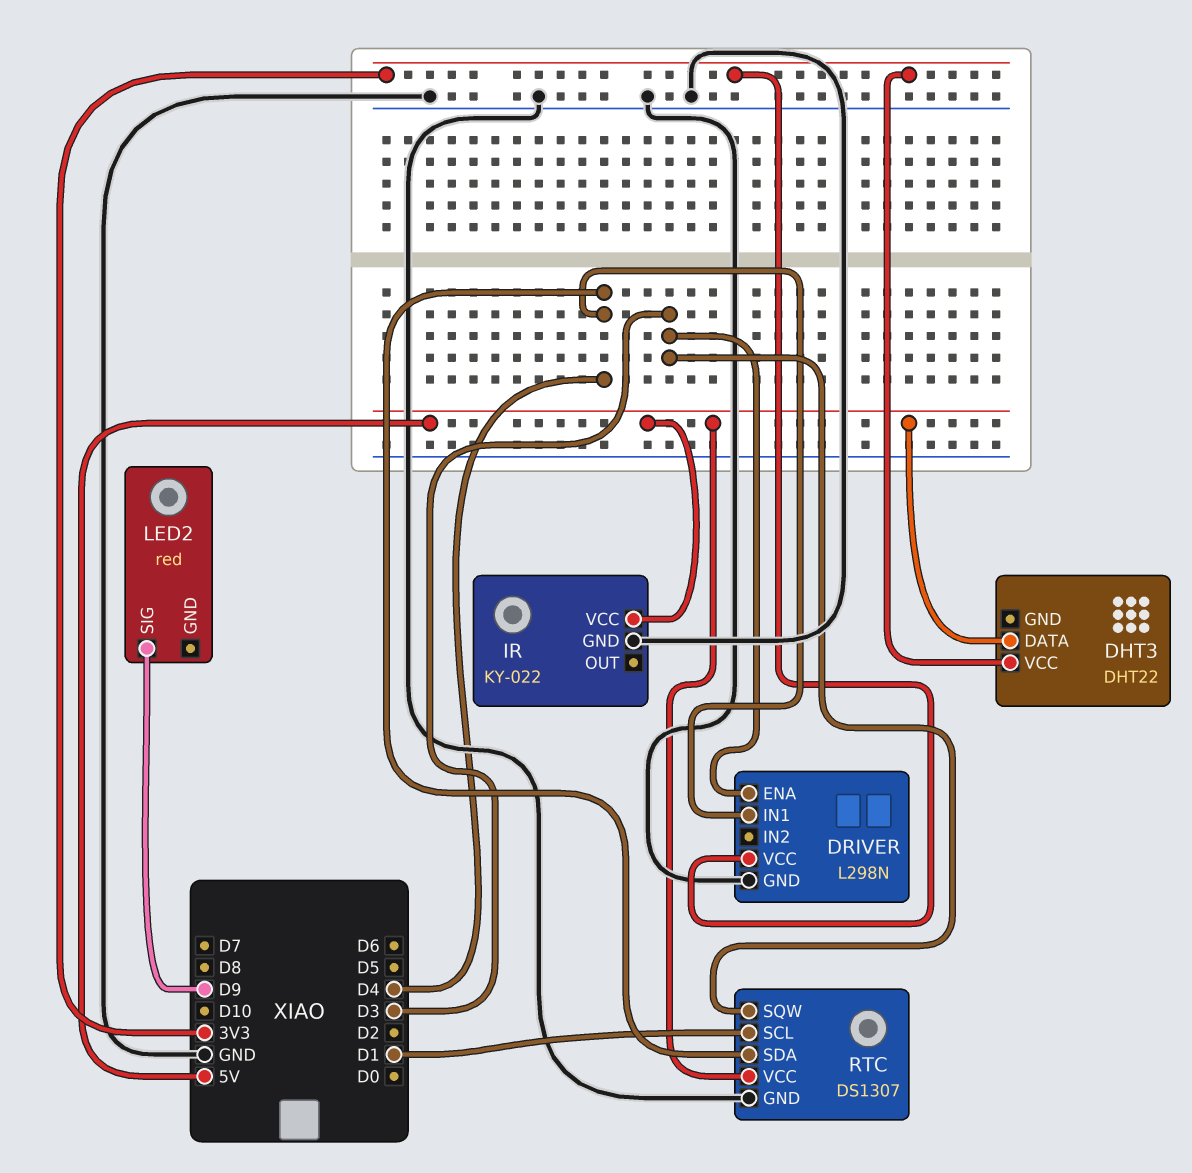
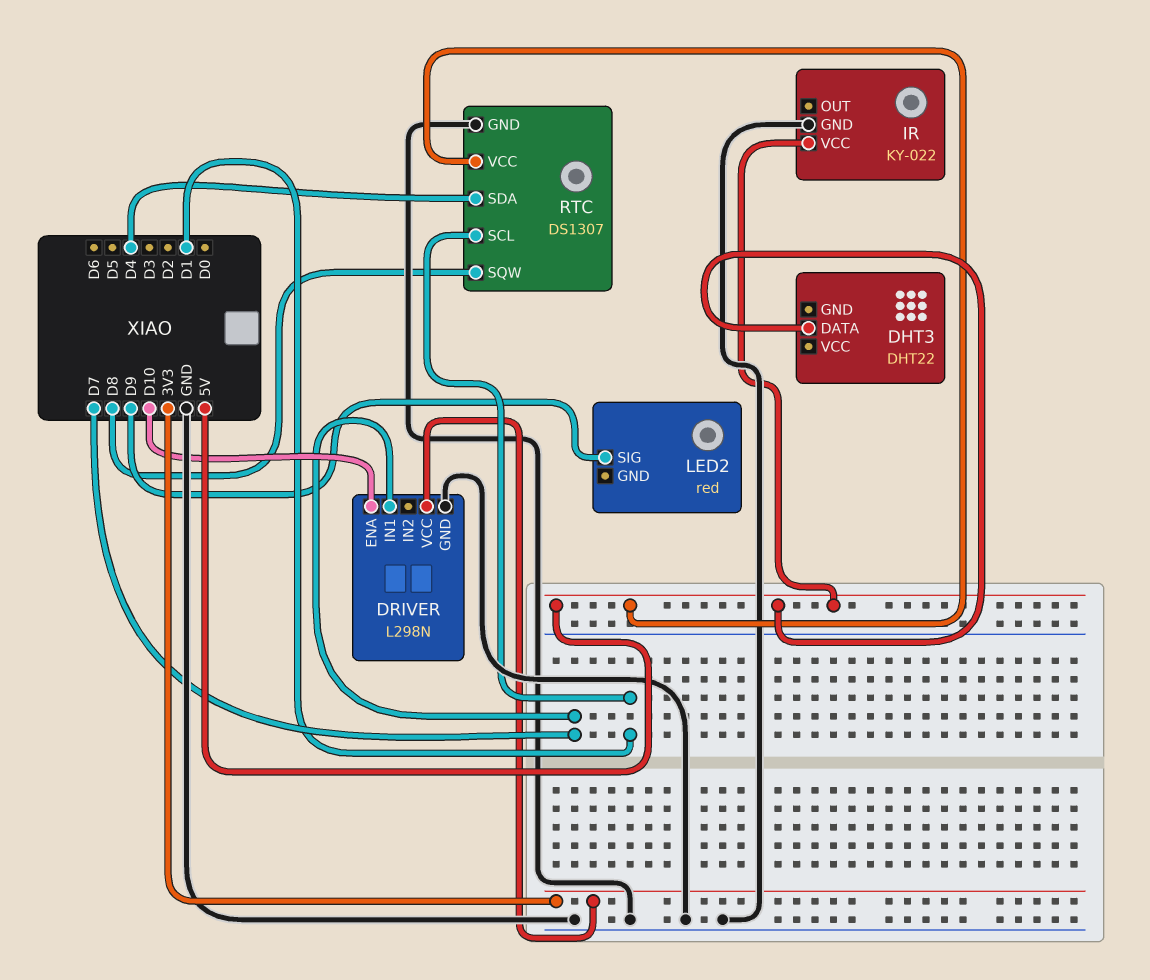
DHT3 pin VCC: 3V3 -> none
DRIVER pin ENA: D3 -> D10
DRIVER pin IN1: D4 -> D7
RTC pin SQW: D3 -> D8

